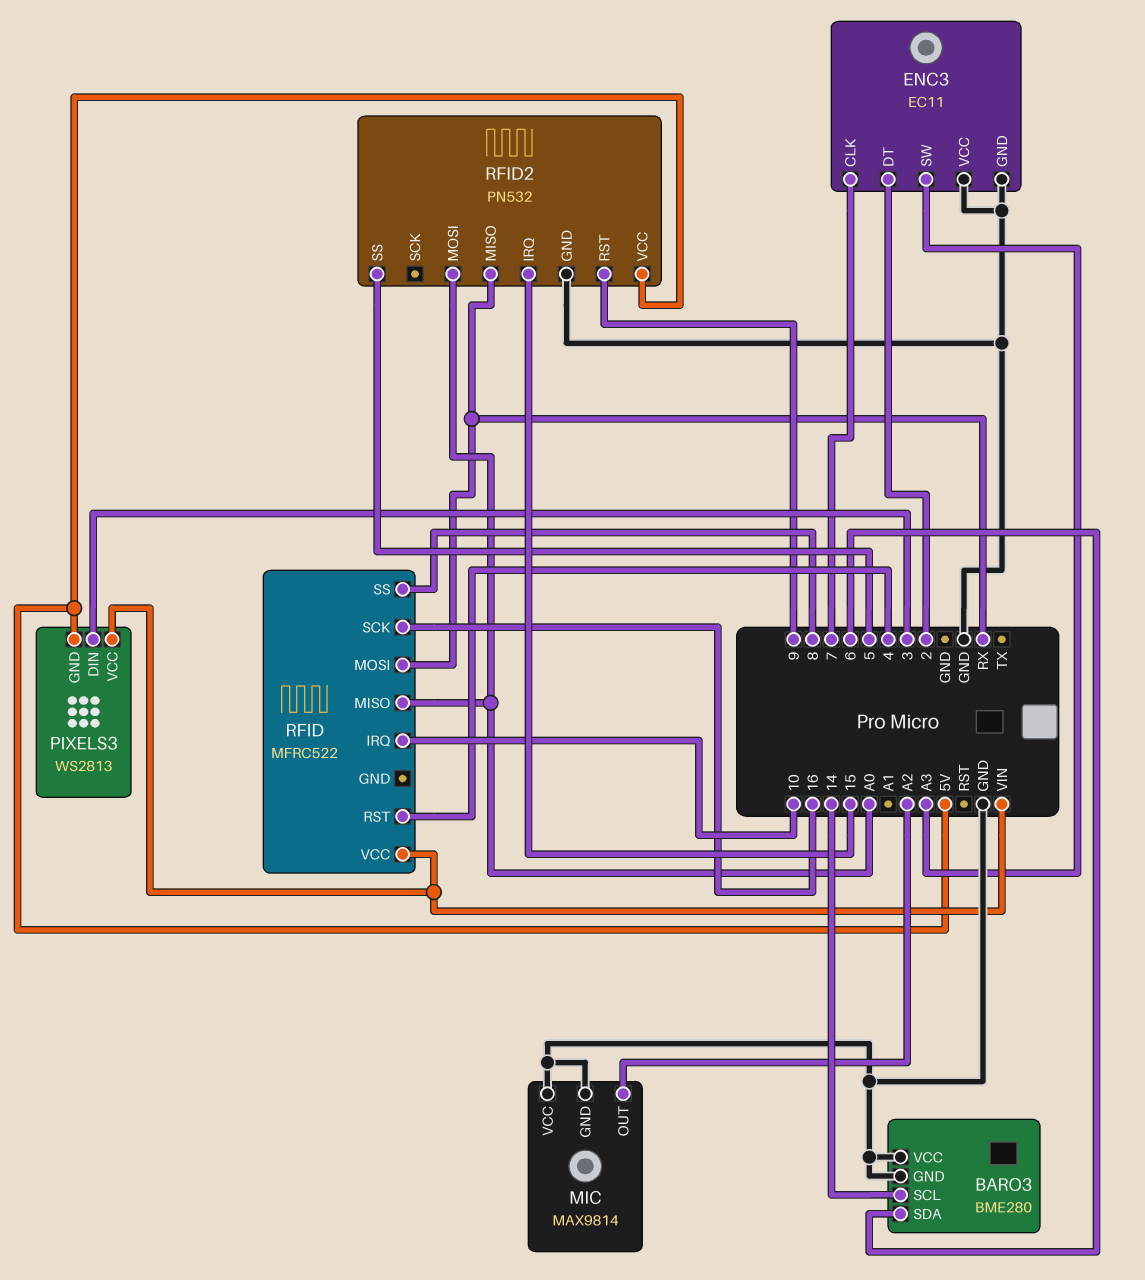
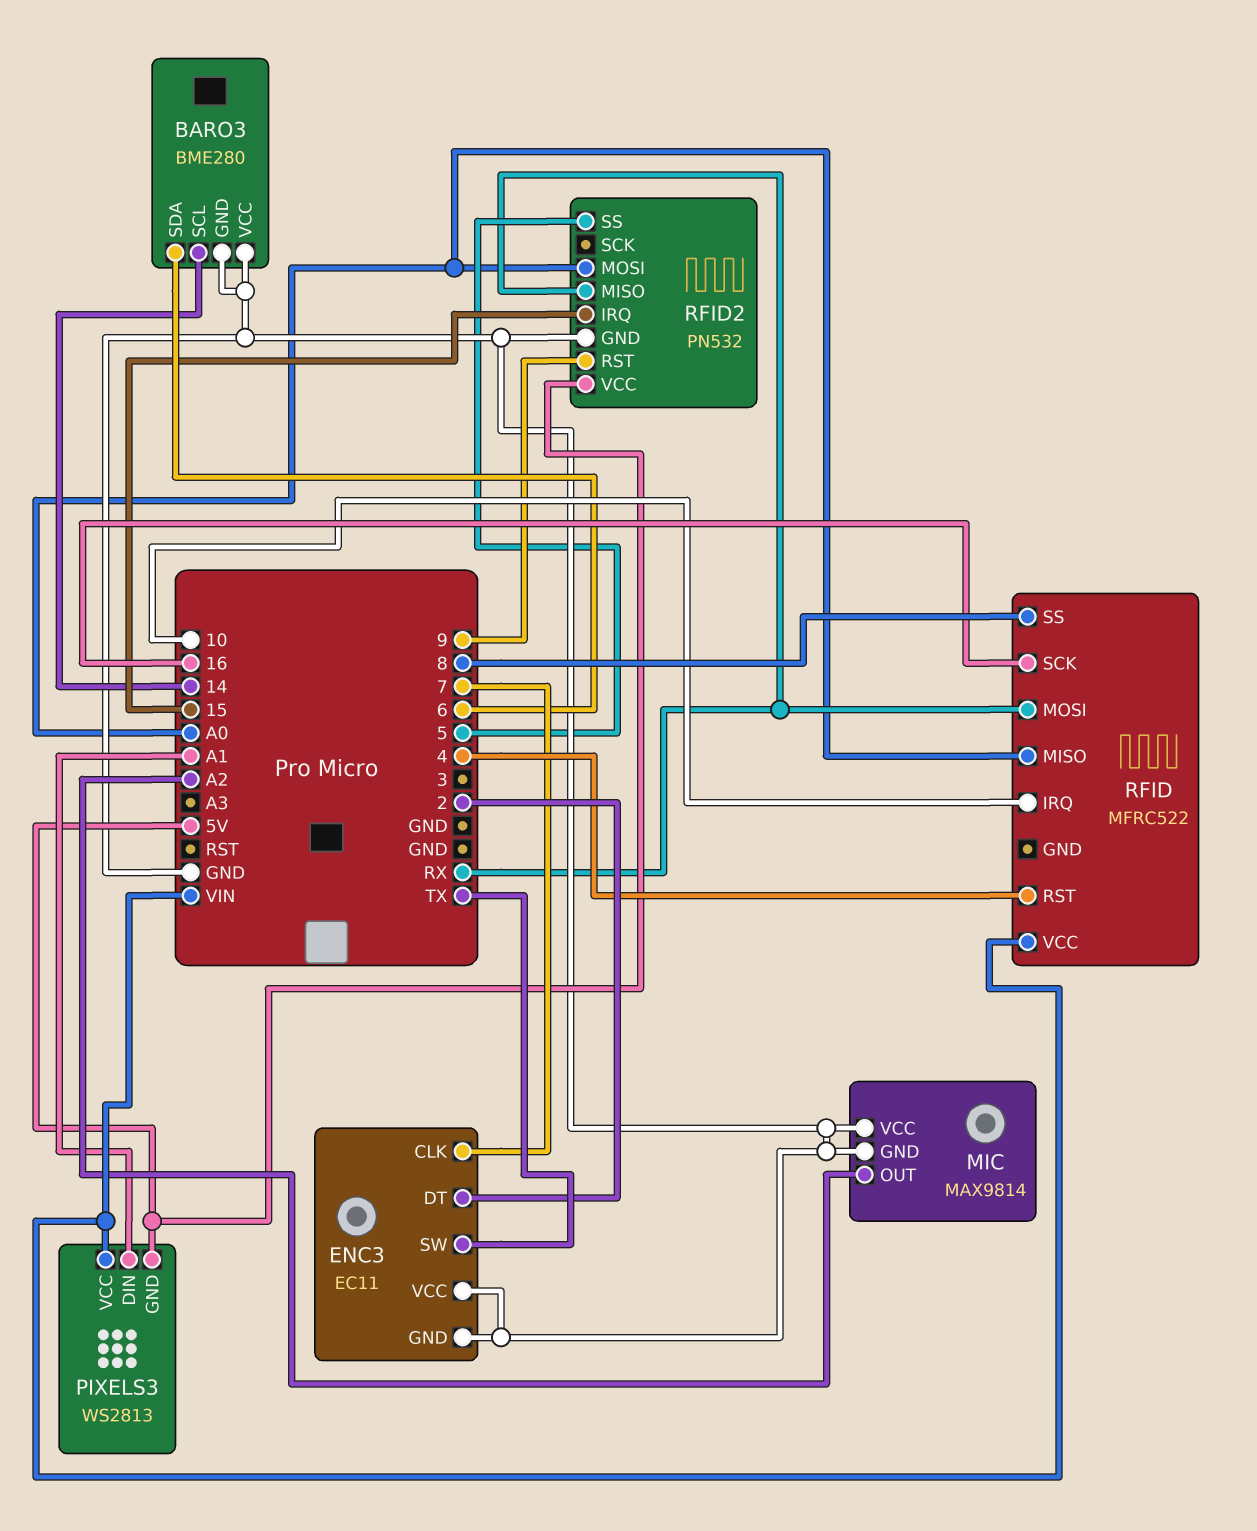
ENC3 pin SW: A3 -> TX
PIXELS3 pin DIN: 3 -> A1

